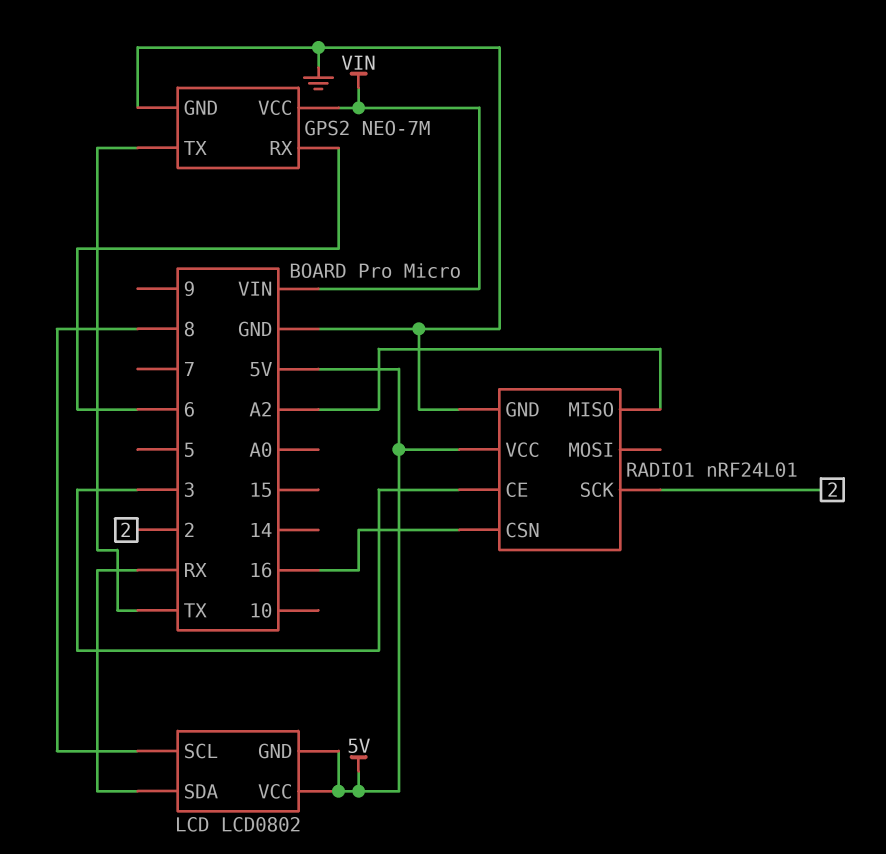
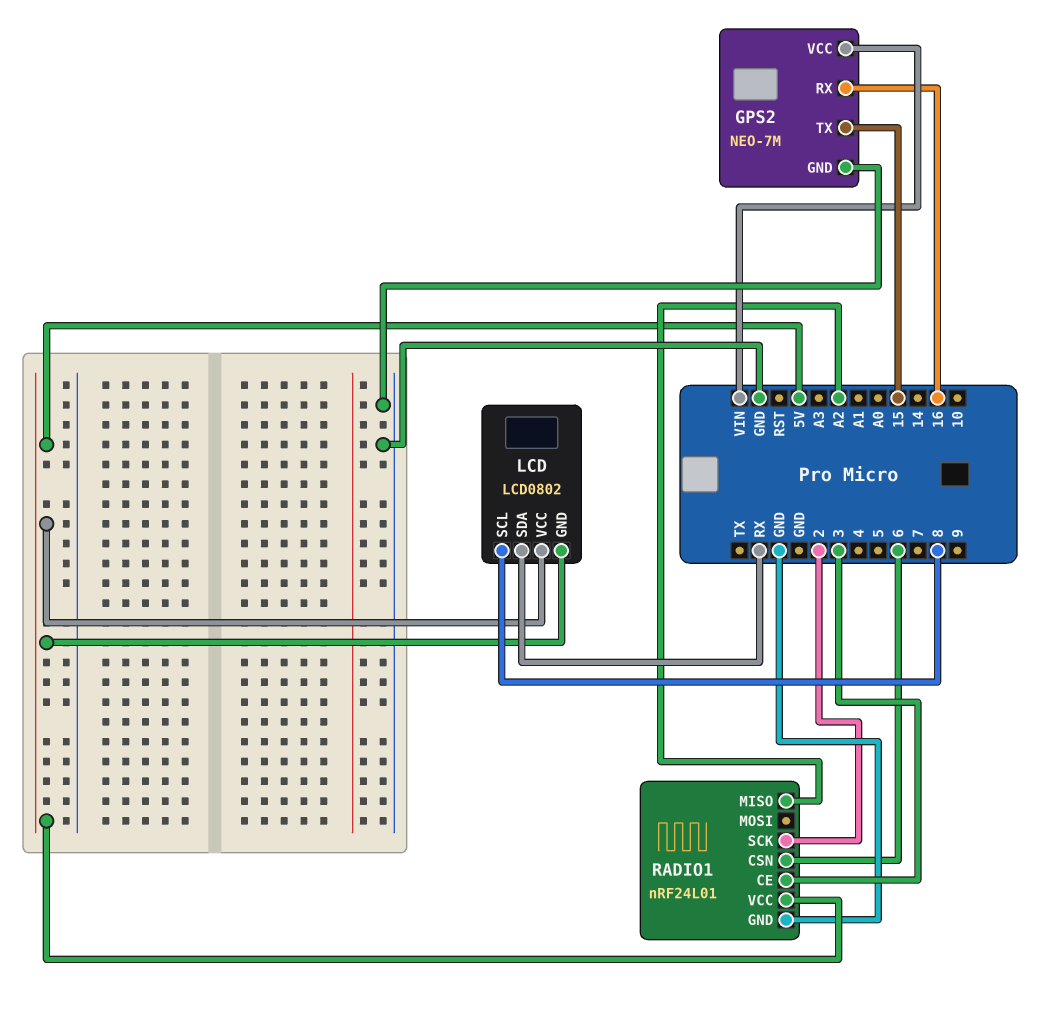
GPS2 pin RX: 6 -> 16
GPS2 pin TX: TX -> 15
RADIO1 pin CSN: 16 -> 6

